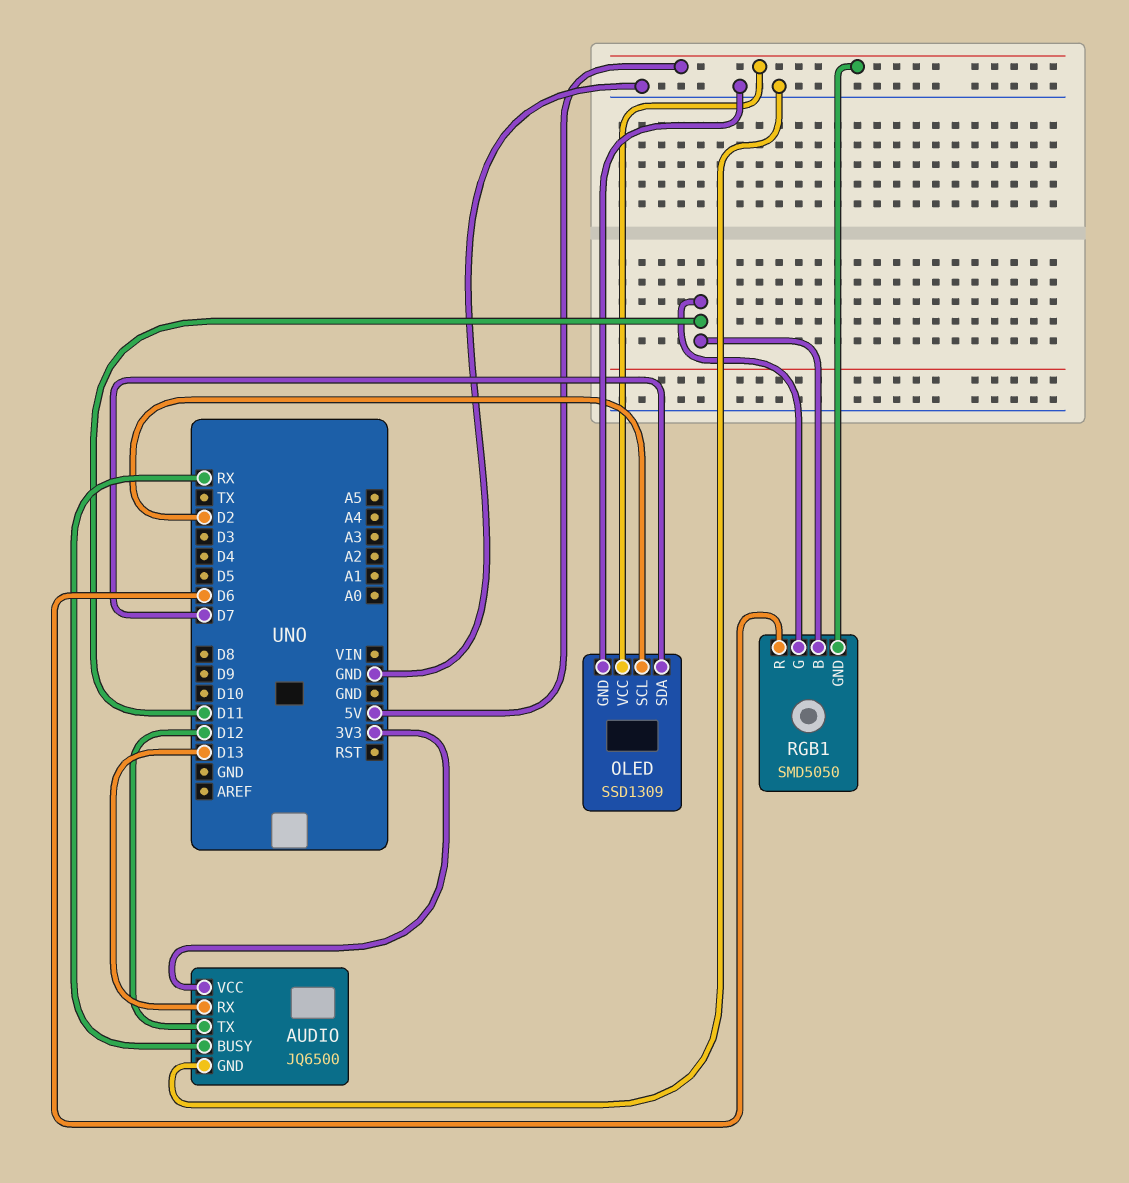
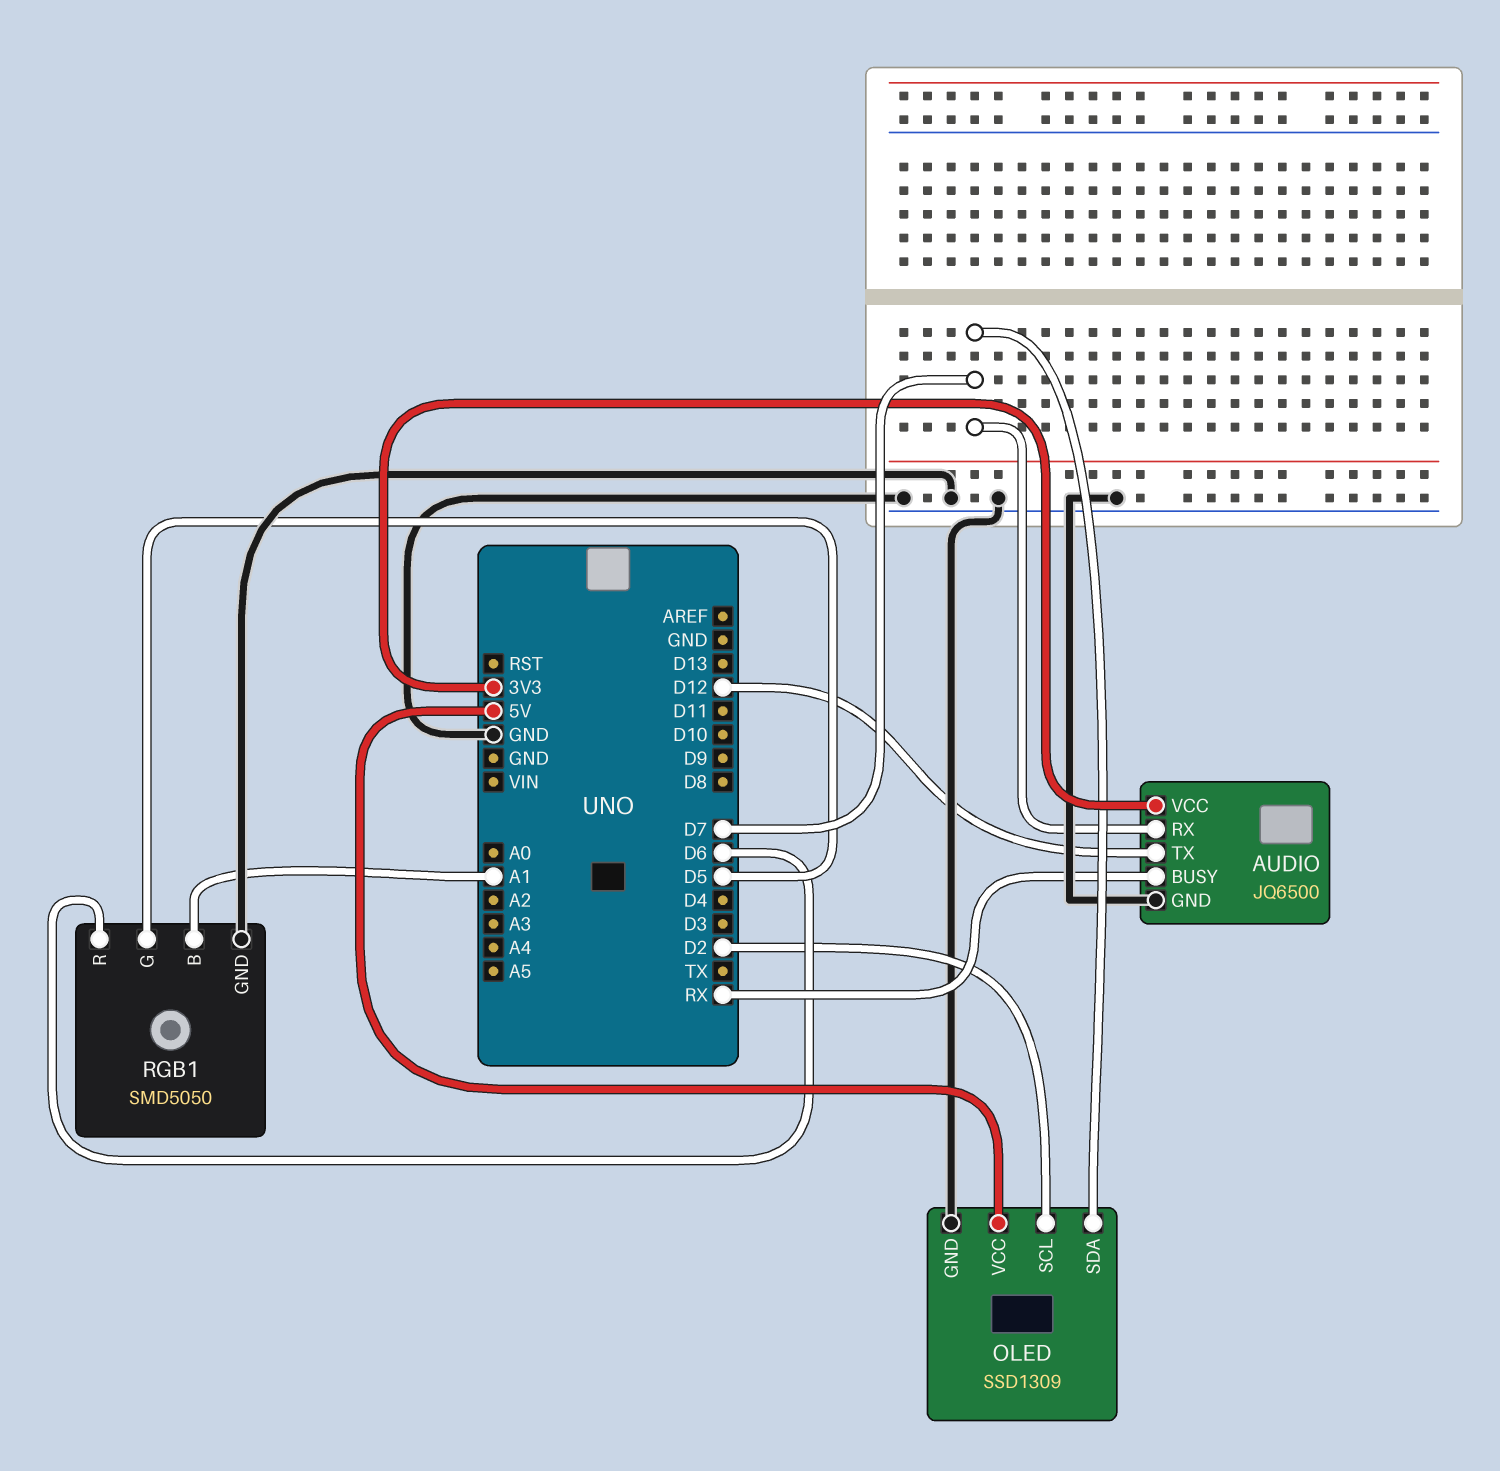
AUDIO pin RX: D13 -> D7
RGB1 pin B: D11 -> A1
RGB1 pin G: D11 -> D5
RGB1 pin GND: 5V -> GND

